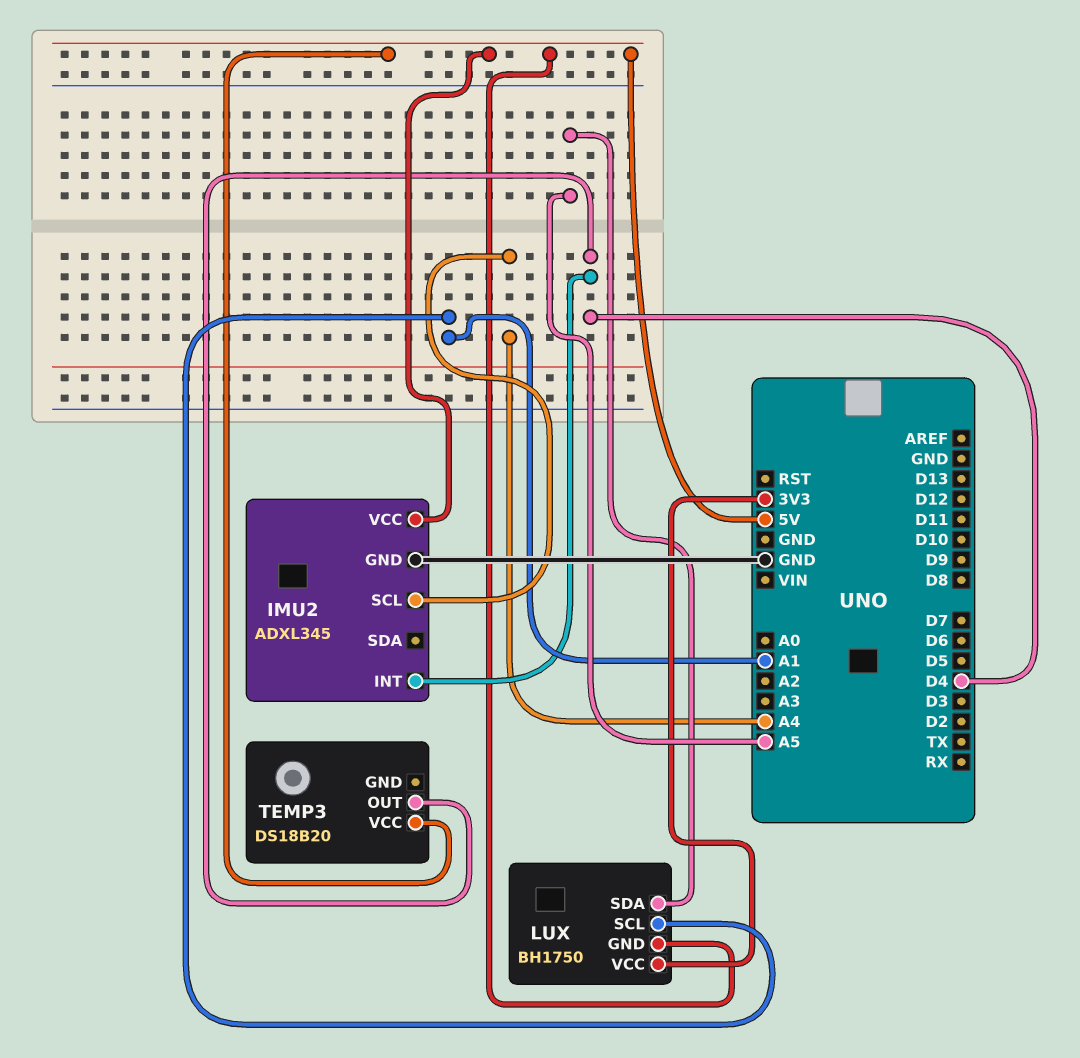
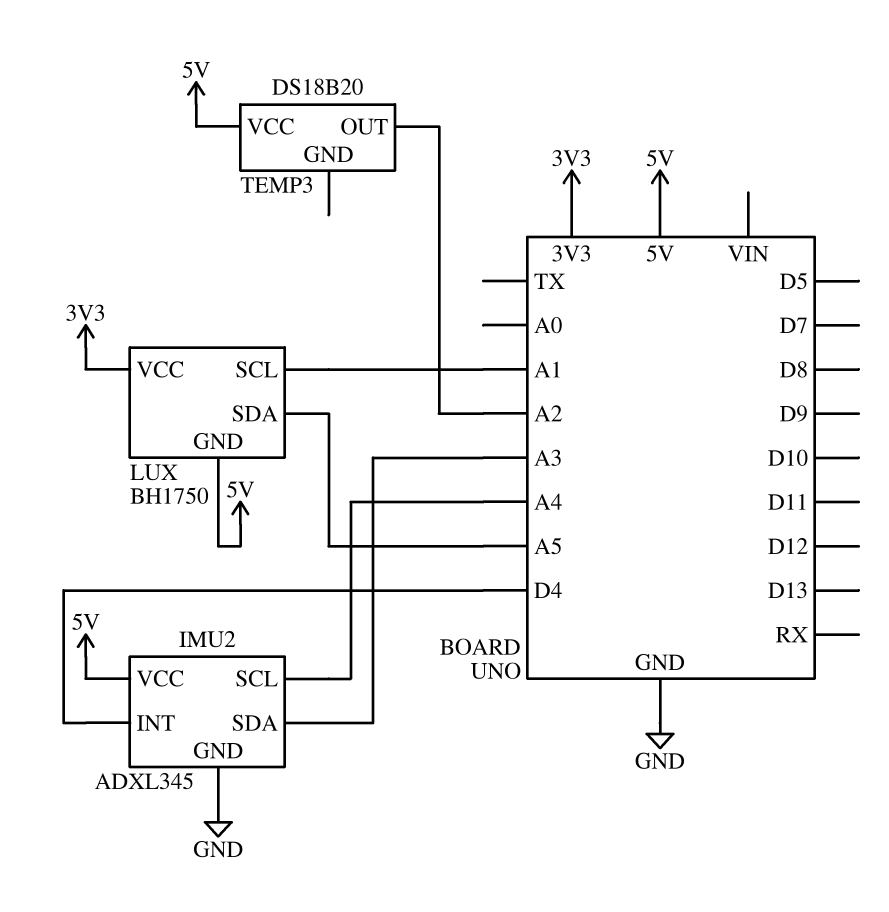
IMU2 pin SDA: none -> A3
TEMP3 pin OUT: D4 -> A2

